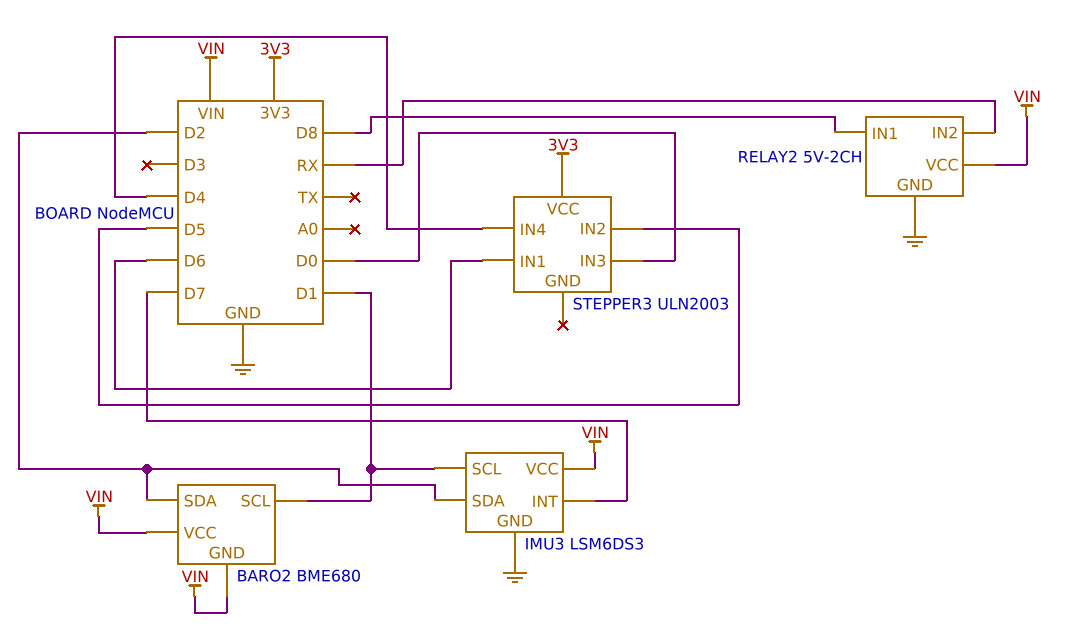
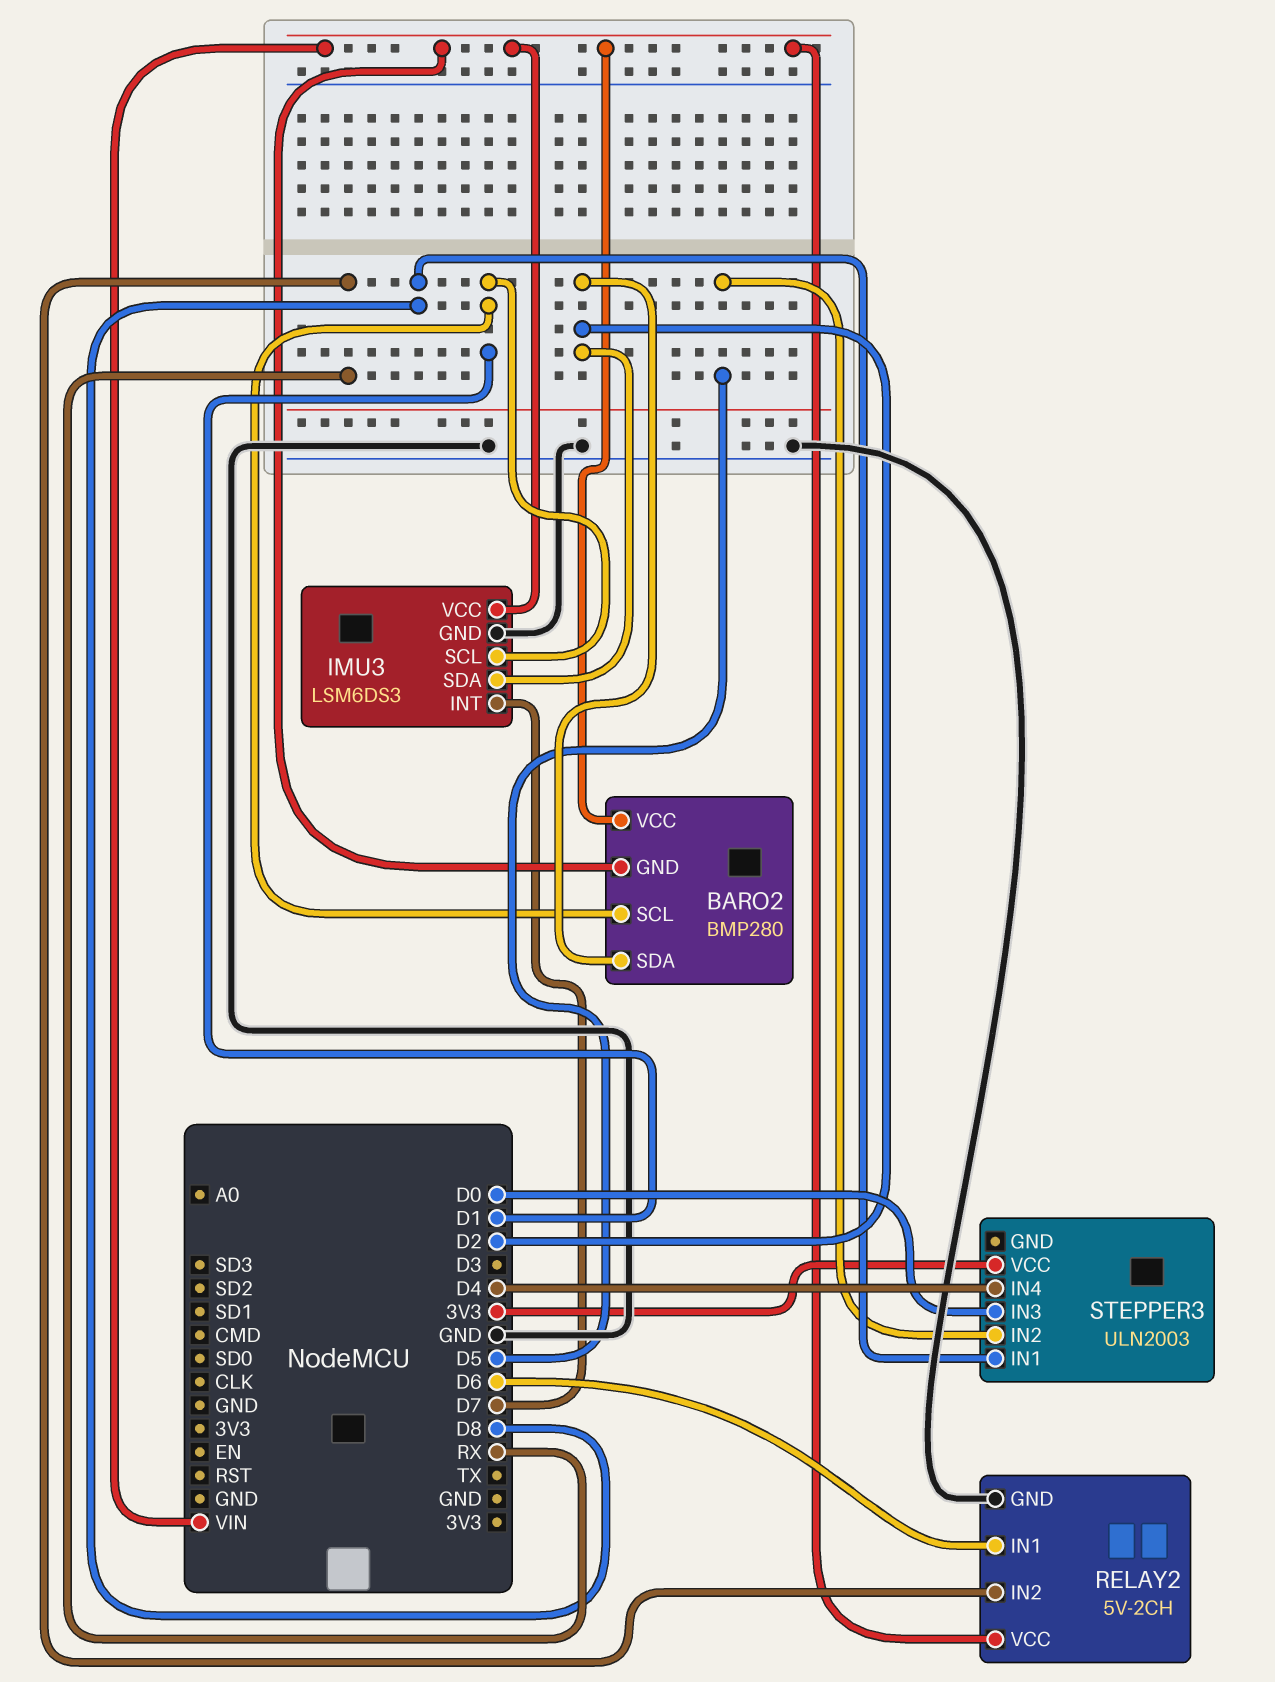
BARO2: BME680 -> BMP280
RELAY2 pin IN1: D8 -> D6
STEPPER3 pin IN1: D6 -> D8

